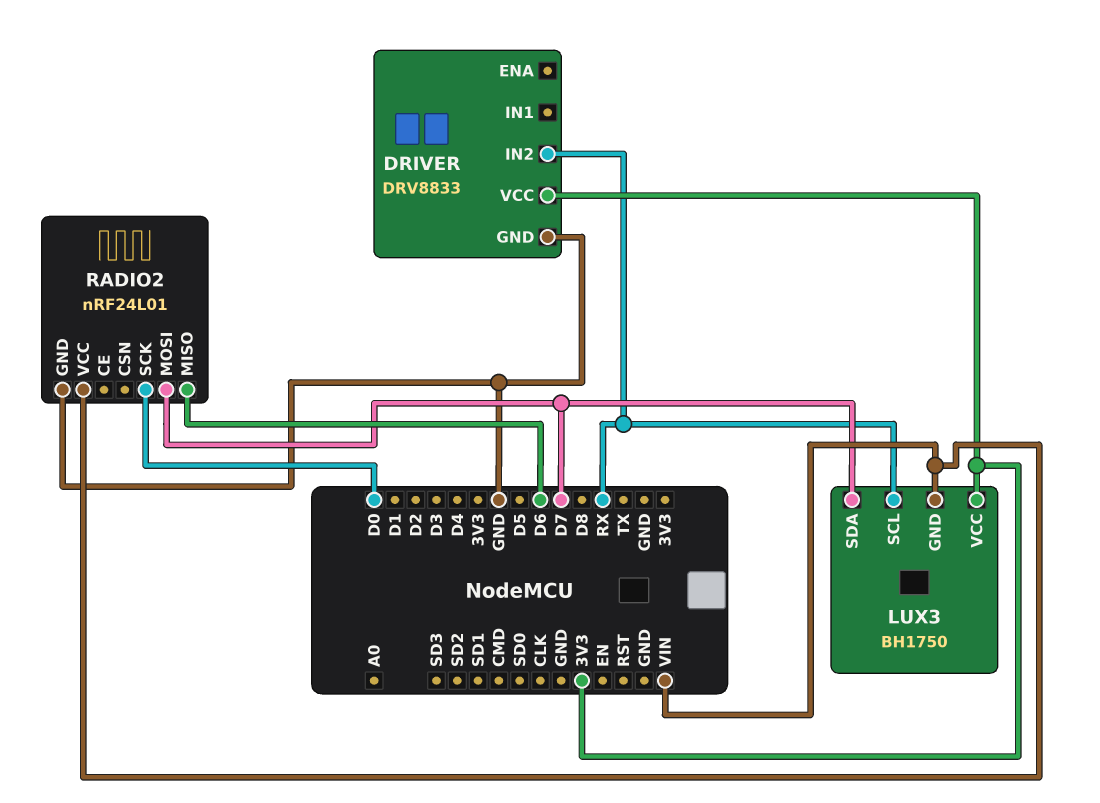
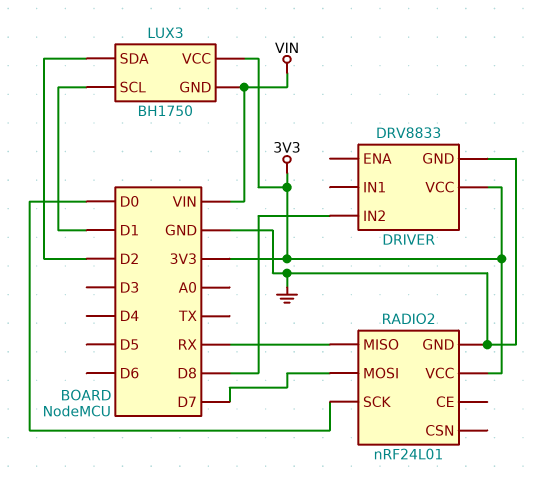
DRIVER pin IN2: RX -> D8
LUX3 pin SCL: RX -> D1
LUX3 pin SDA: D7 -> D2
RADIO2 pin MISO: D6 -> RX
RADIO2 pin VCC: VIN -> 3V3

